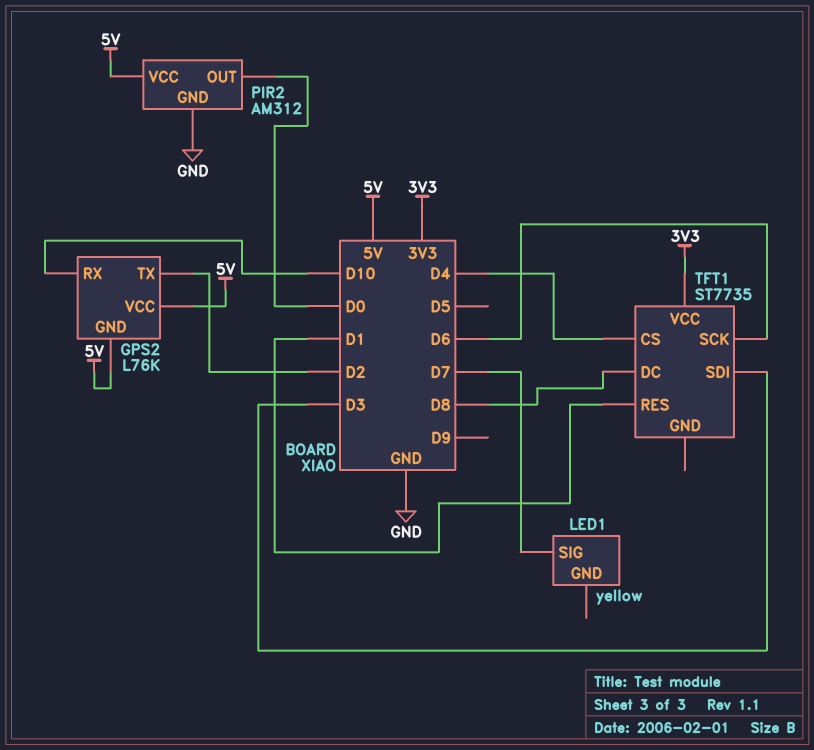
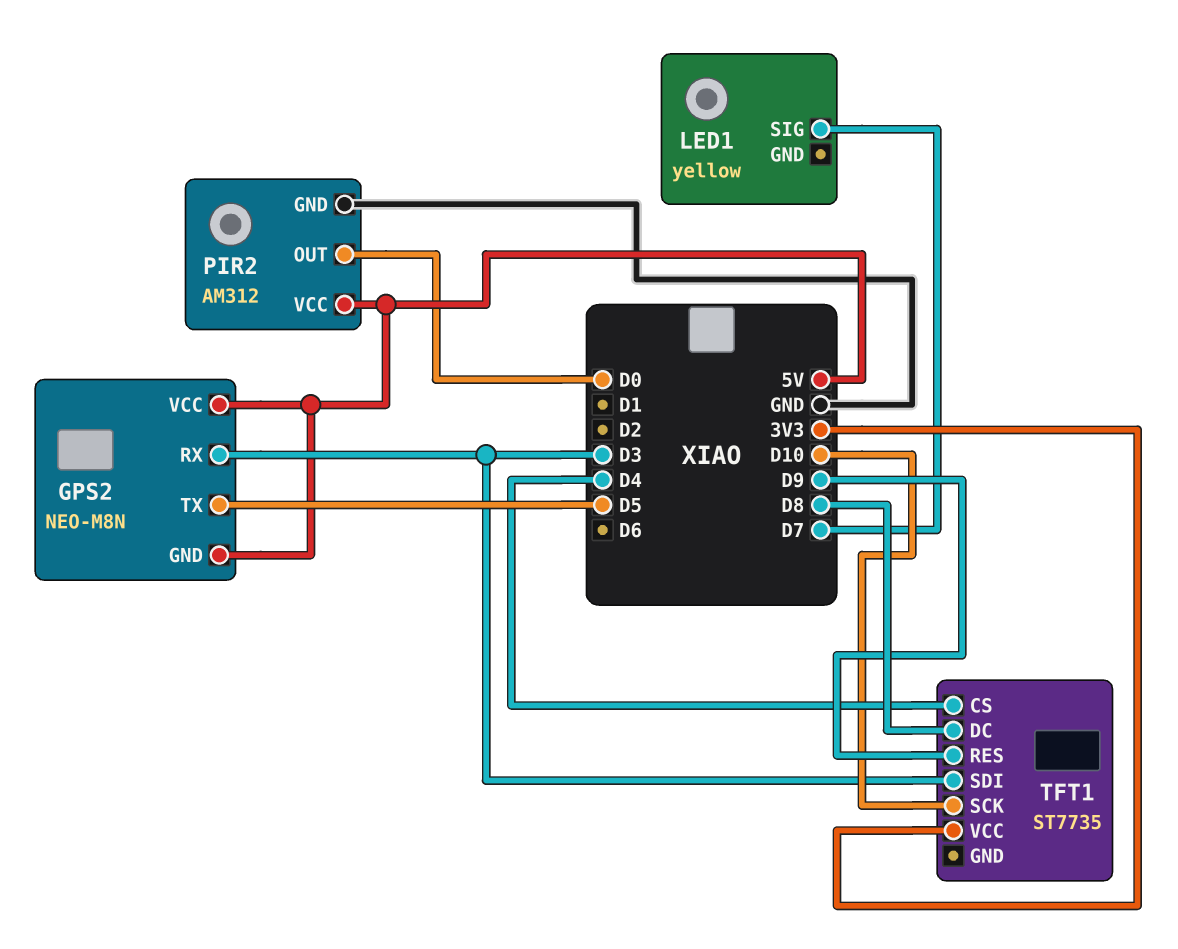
GPS2: L76K -> NEO-M8N
GPS2 pin RX: D10 -> D3
GPS2 pin TX: D2 -> D5
TFT1 pin RES: D1 -> D9
TFT1 pin SCK: D6 -> D10

